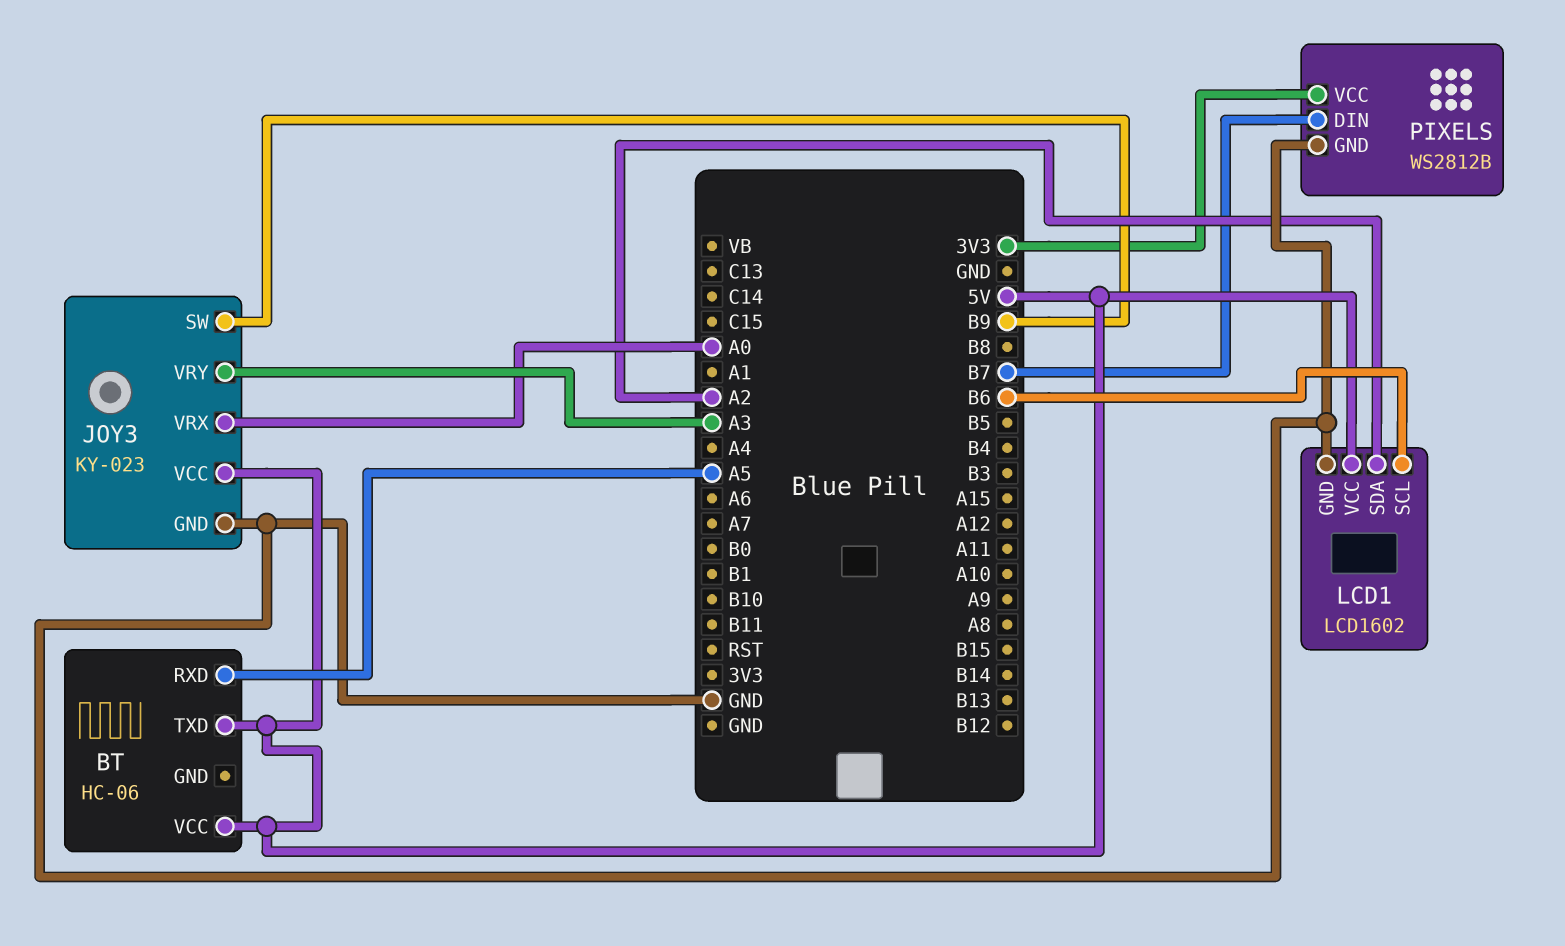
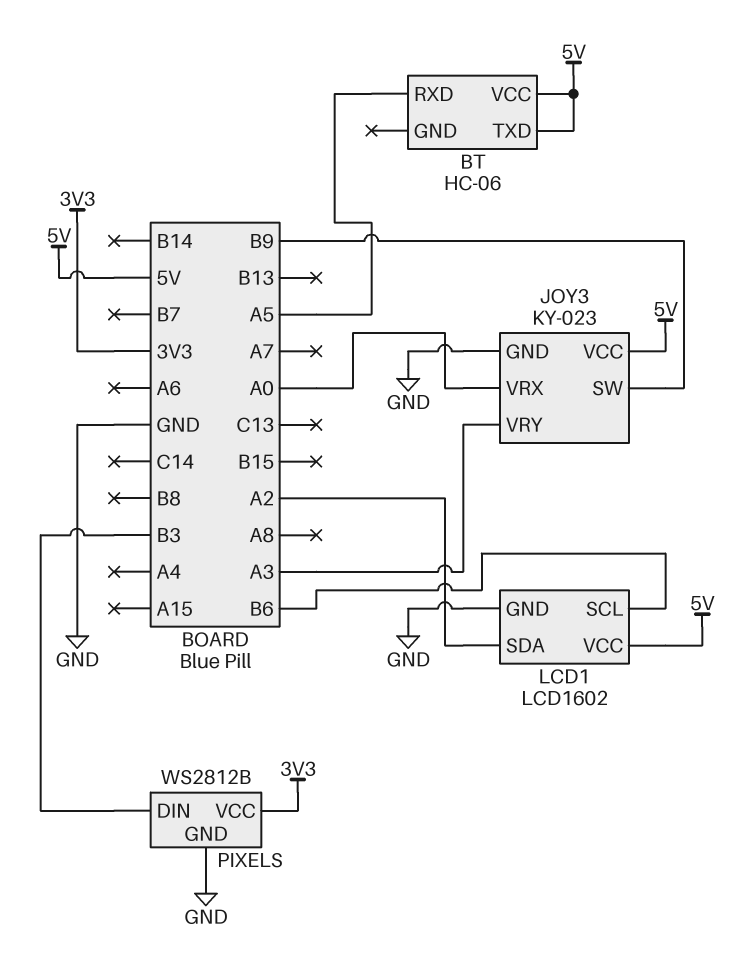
PIXELS pin DIN: B7 -> B3

